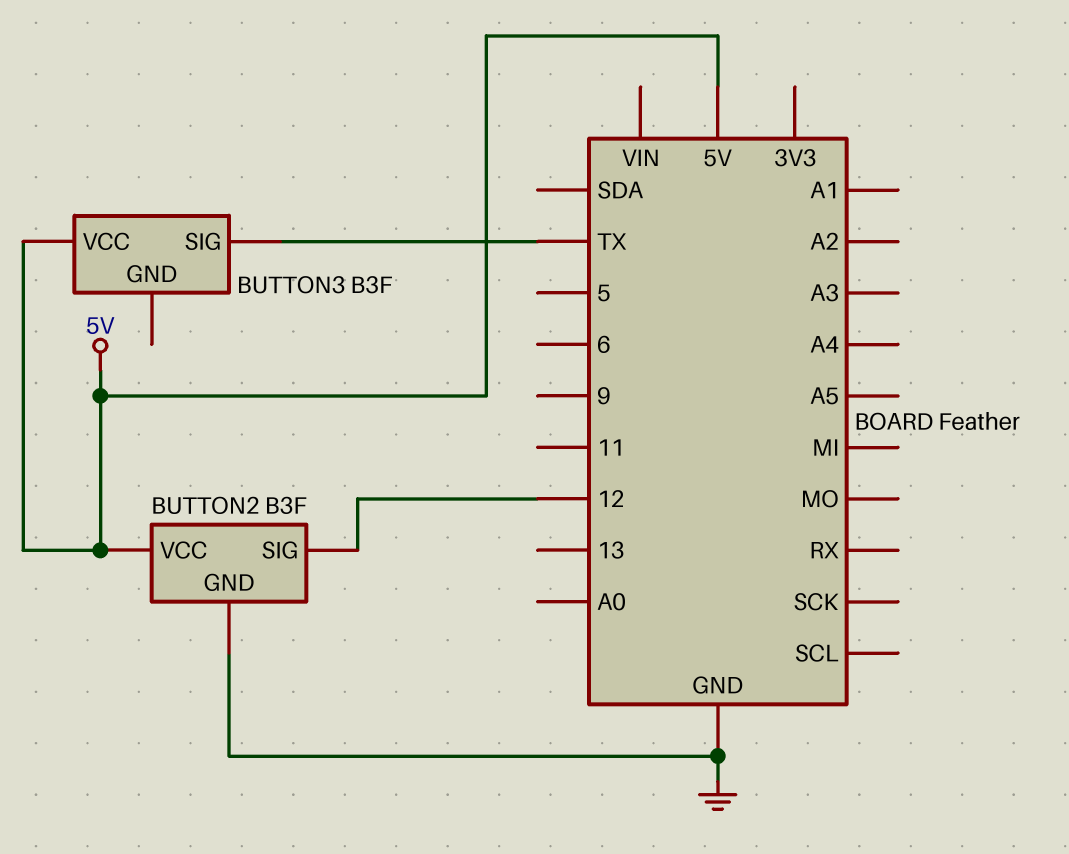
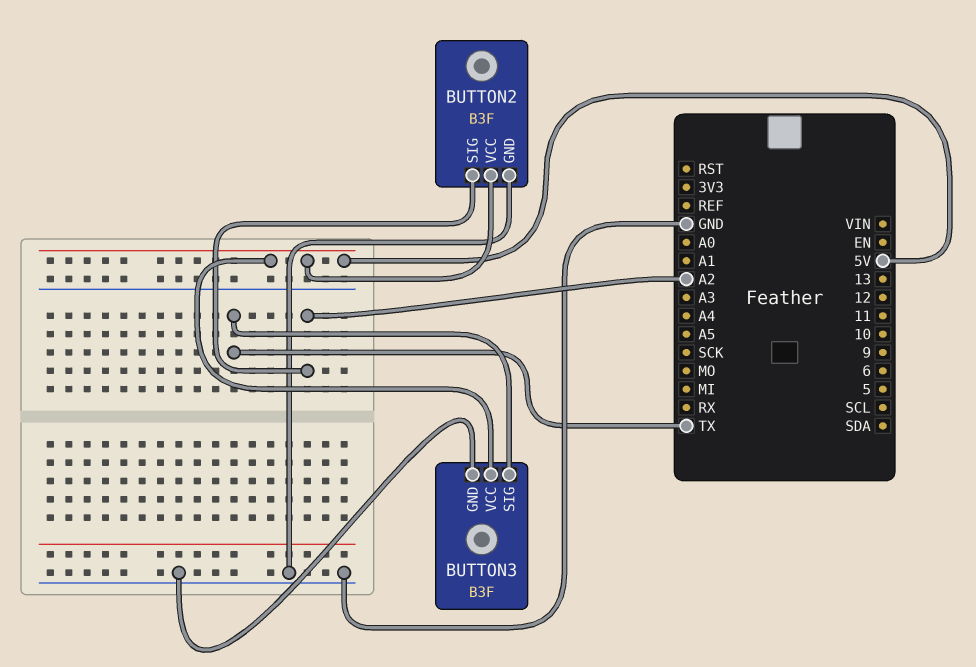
BUTTON2 pin SIG: 12 -> A2
BUTTON3 pin GND: none -> GND

